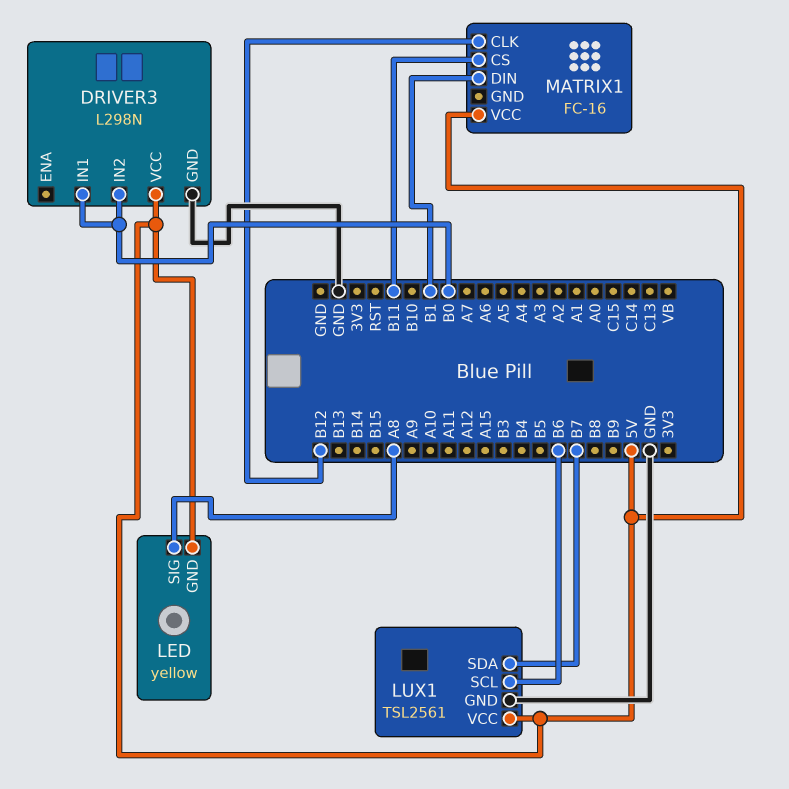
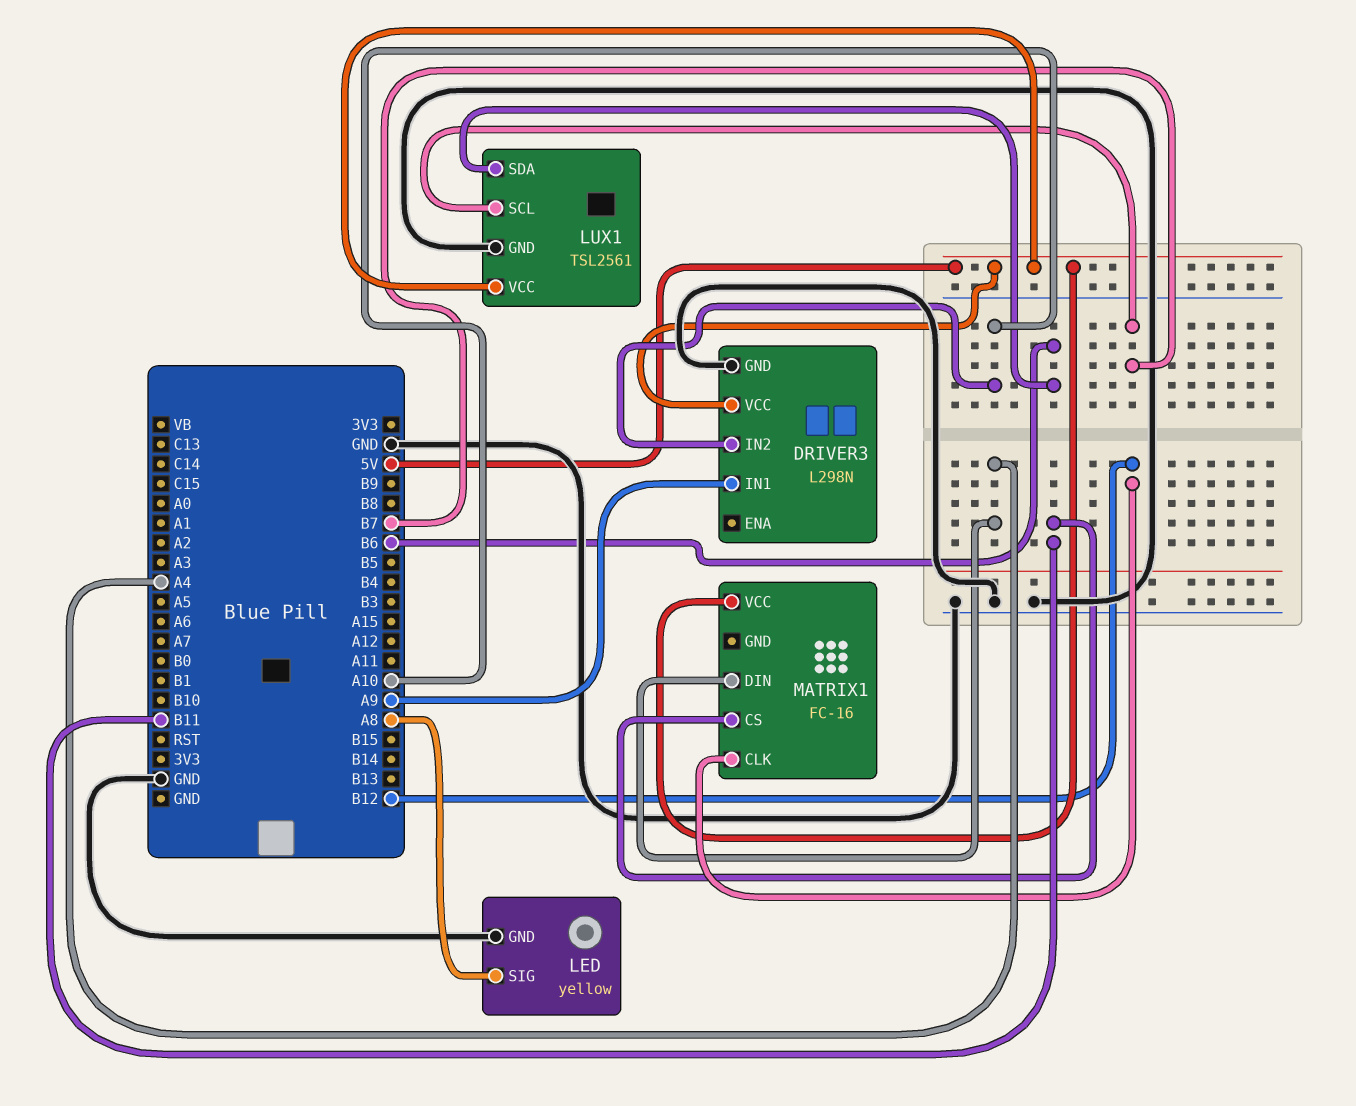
DRIVER3 pin IN1: B0 -> A9
DRIVER3 pin IN2: B0 -> A10
LED pin GND: 5V -> GND
LUX1 pin SCL: B6 -> B7
LUX1 pin SDA: B7 -> B6
MATRIX1 pin DIN: B1 -> A4

